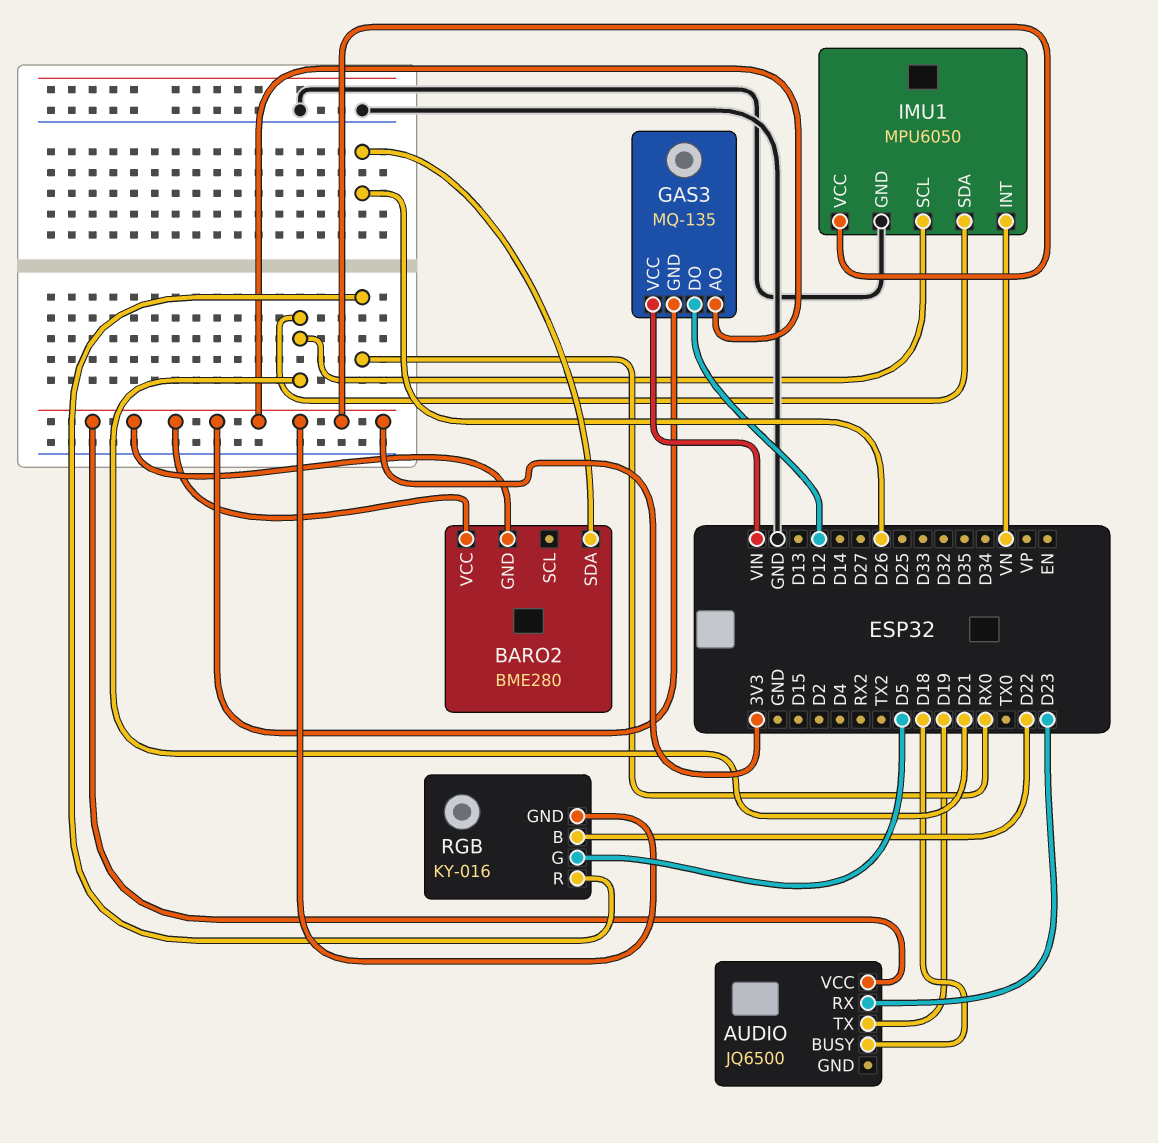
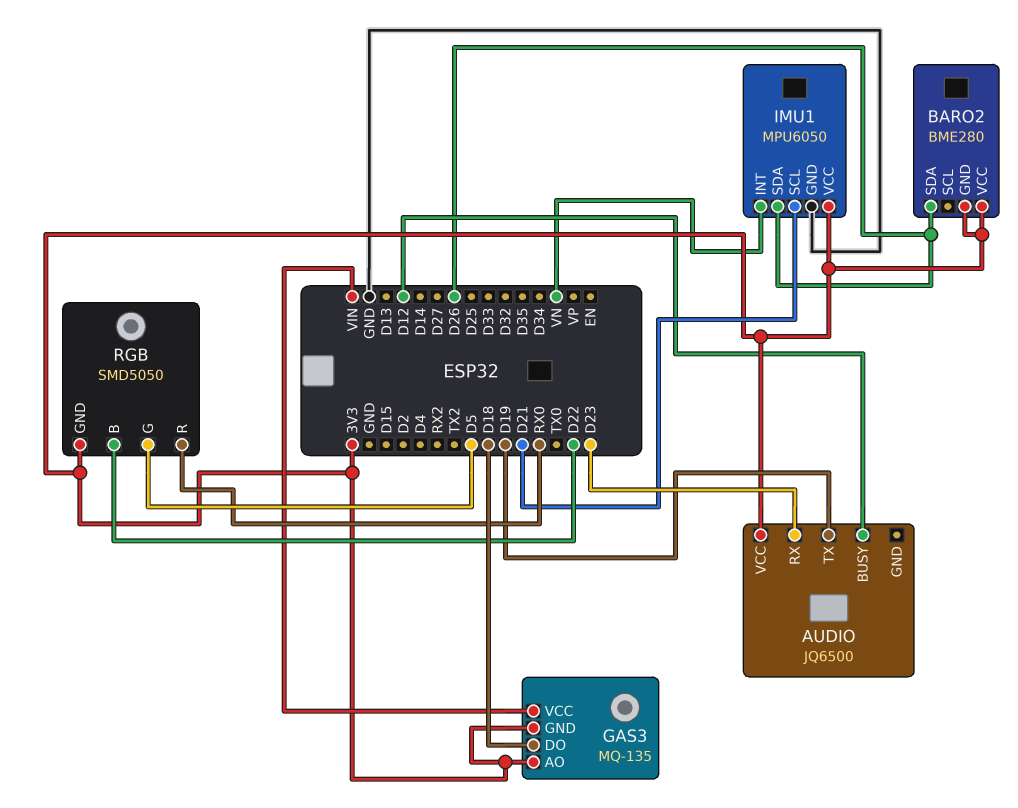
AUDIO pin BUSY: D18 -> D12
GAS3 pin DO: D12 -> D18
IMU1 pin SDA: D21 -> D26
RGB: KY-016 -> SMD5050

